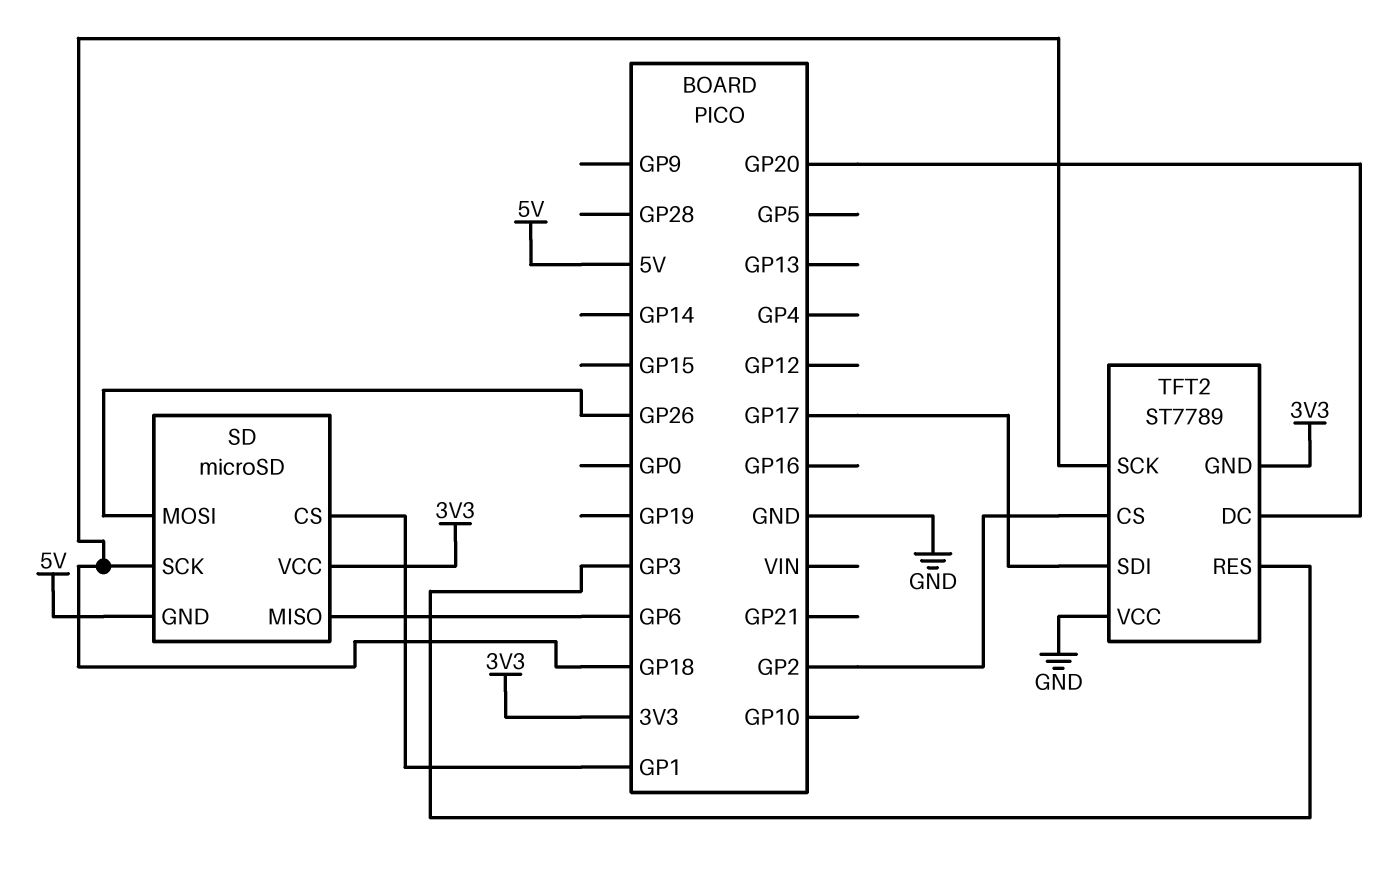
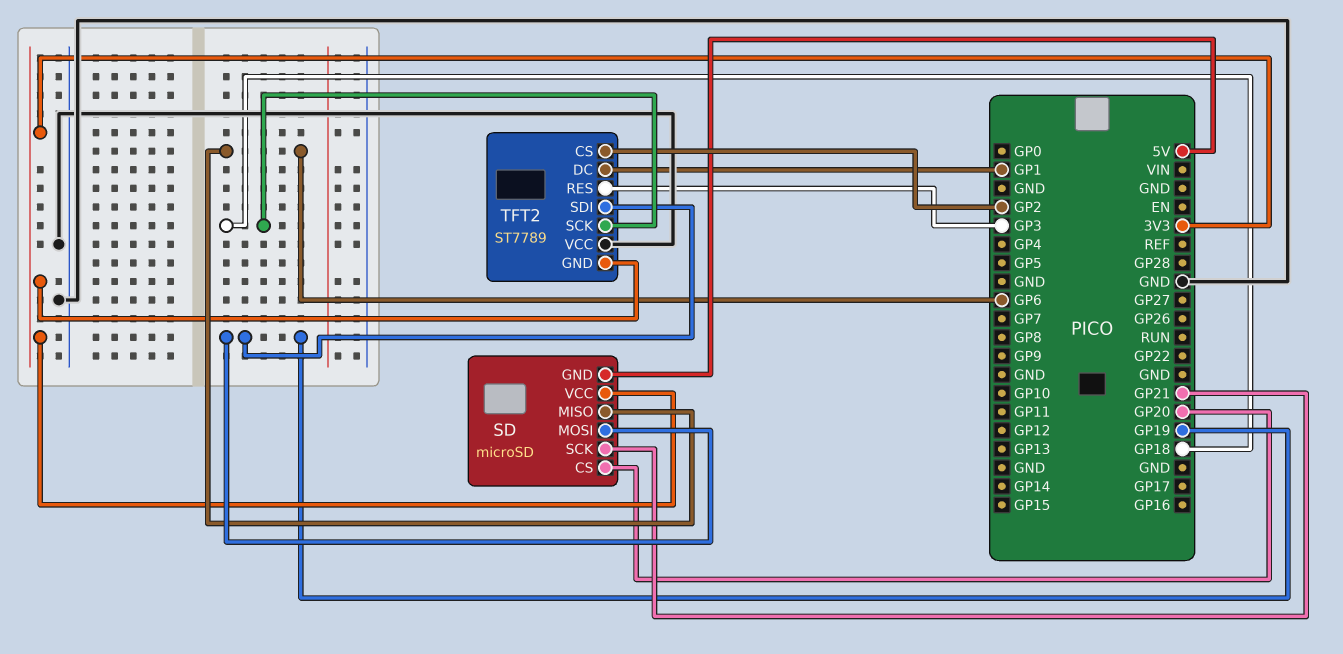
SD pin CS: GP1 -> GP20
SD pin MOSI: GP26 -> GP19
SD pin SCK: GP18 -> GP21
TFT2 pin DC: GP20 -> GP1
TFT2 pin SDI: GP17 -> GP19

